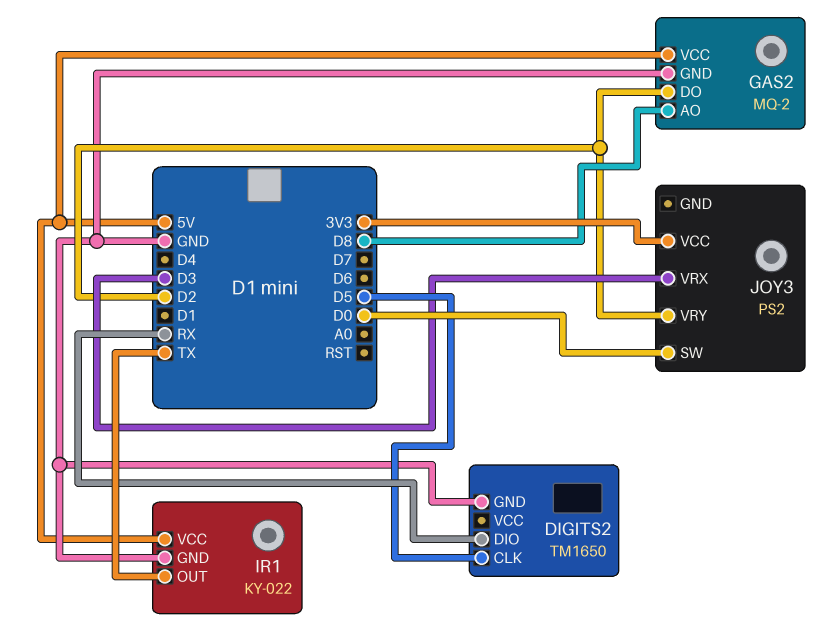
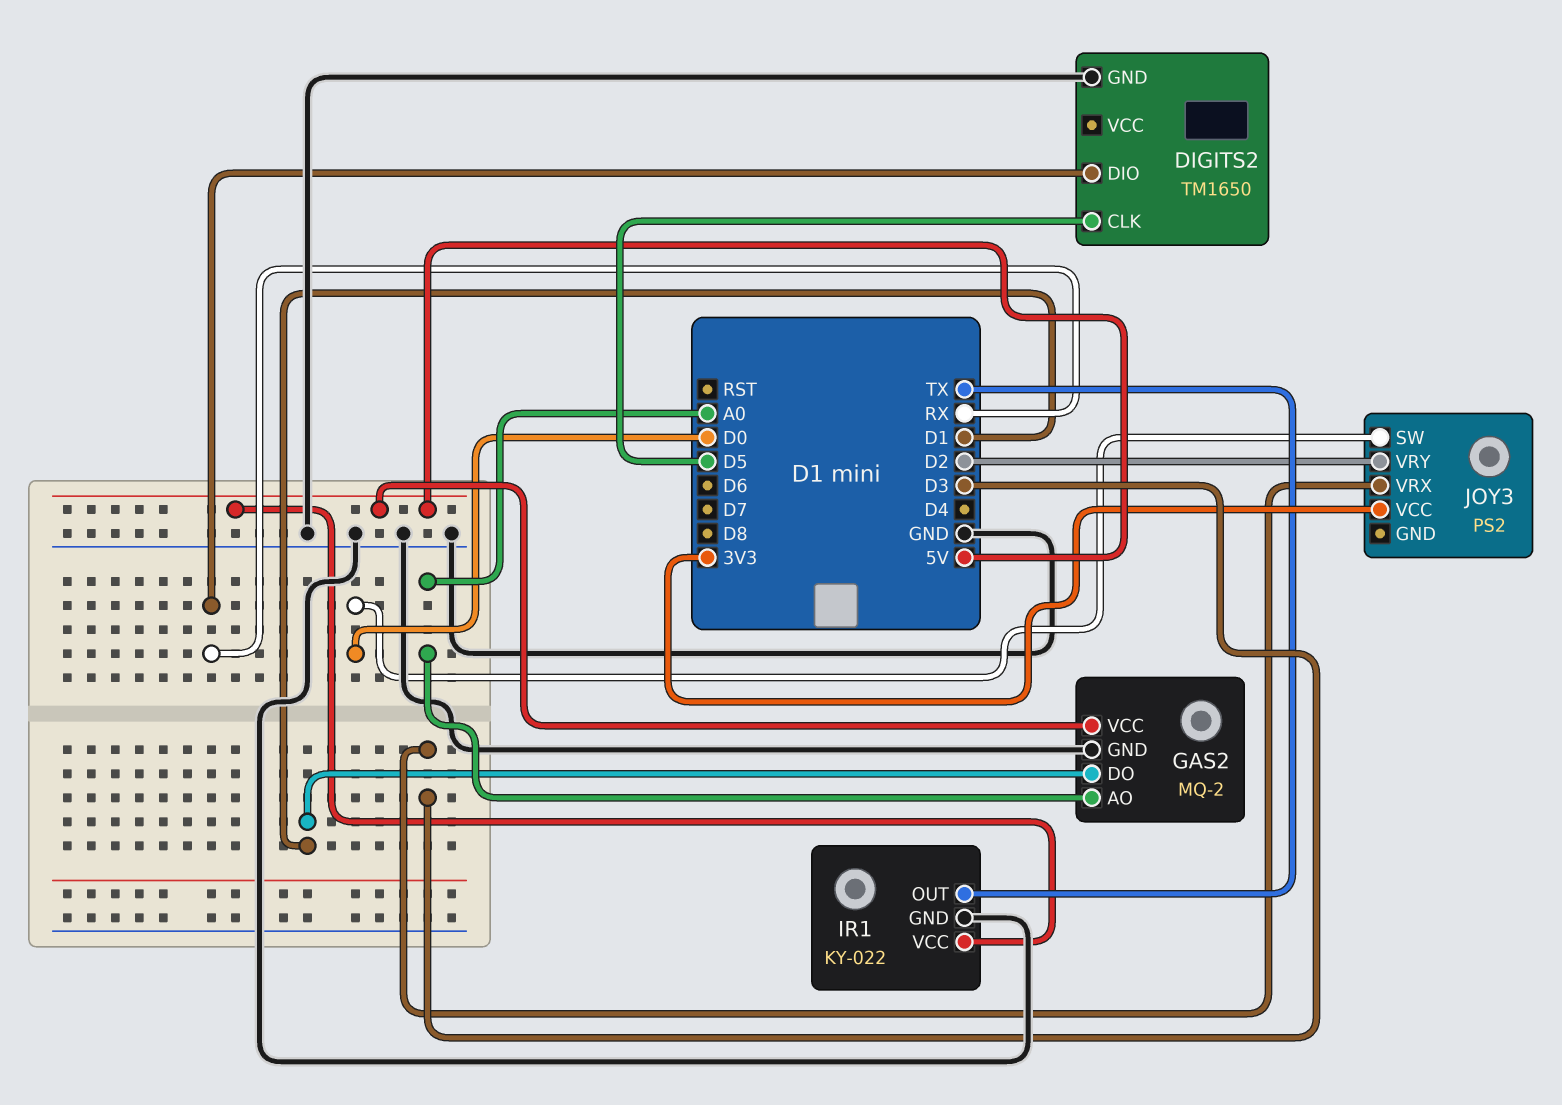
GAS2 pin AO: D8 -> A0
GAS2 pin DO: D2 -> D1

